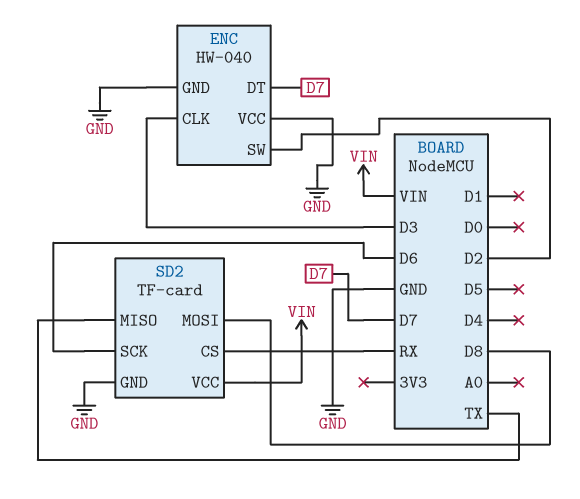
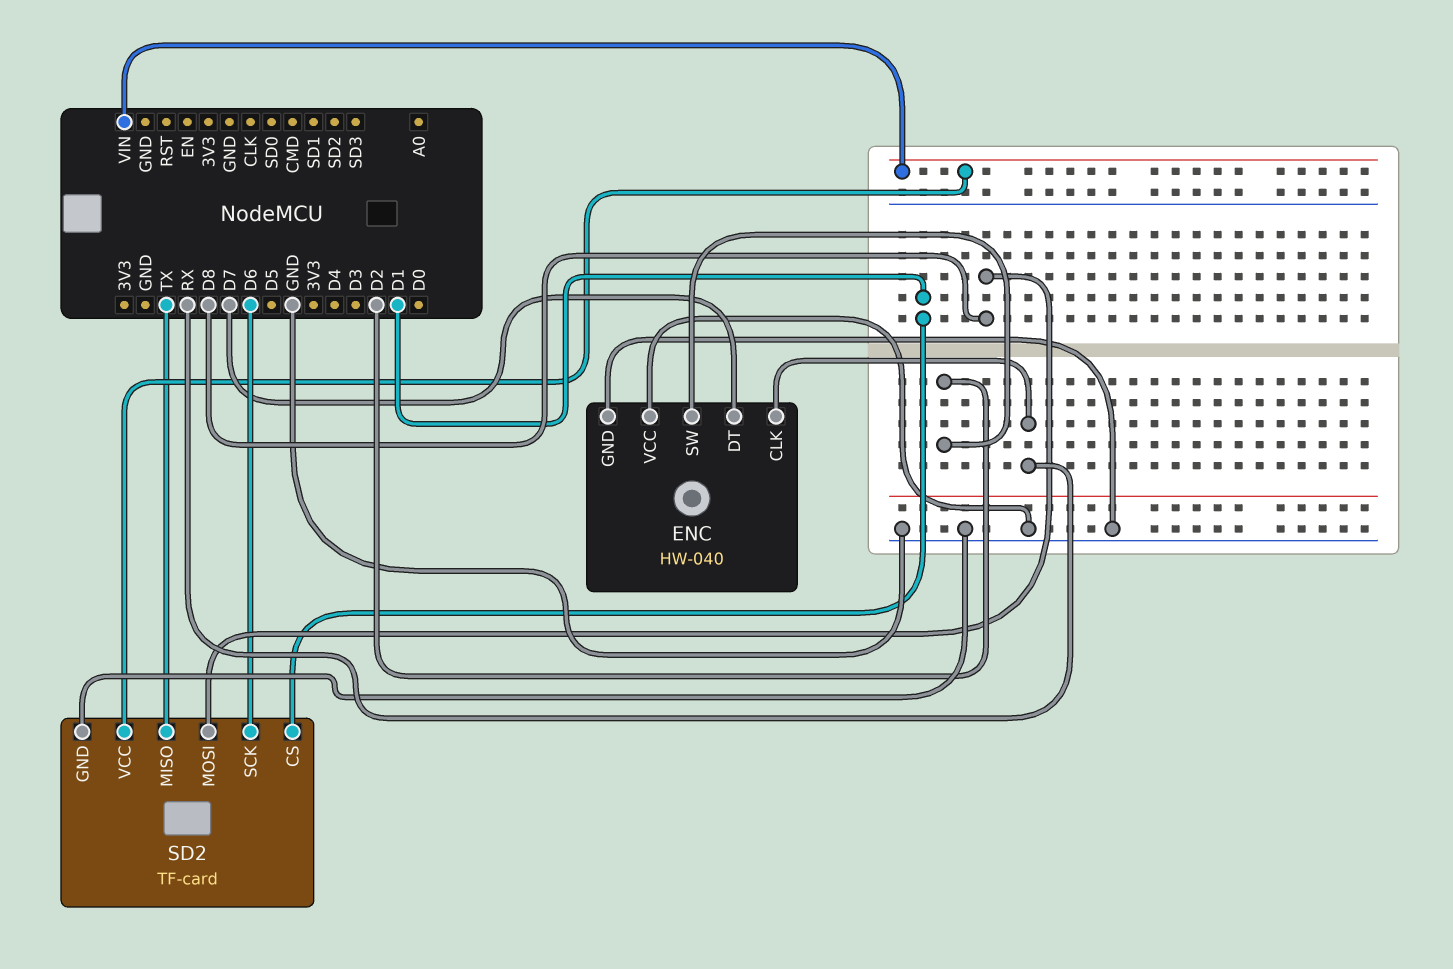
ENC pin CLK: D3 -> RX
SD2 pin CS: RX -> D1

